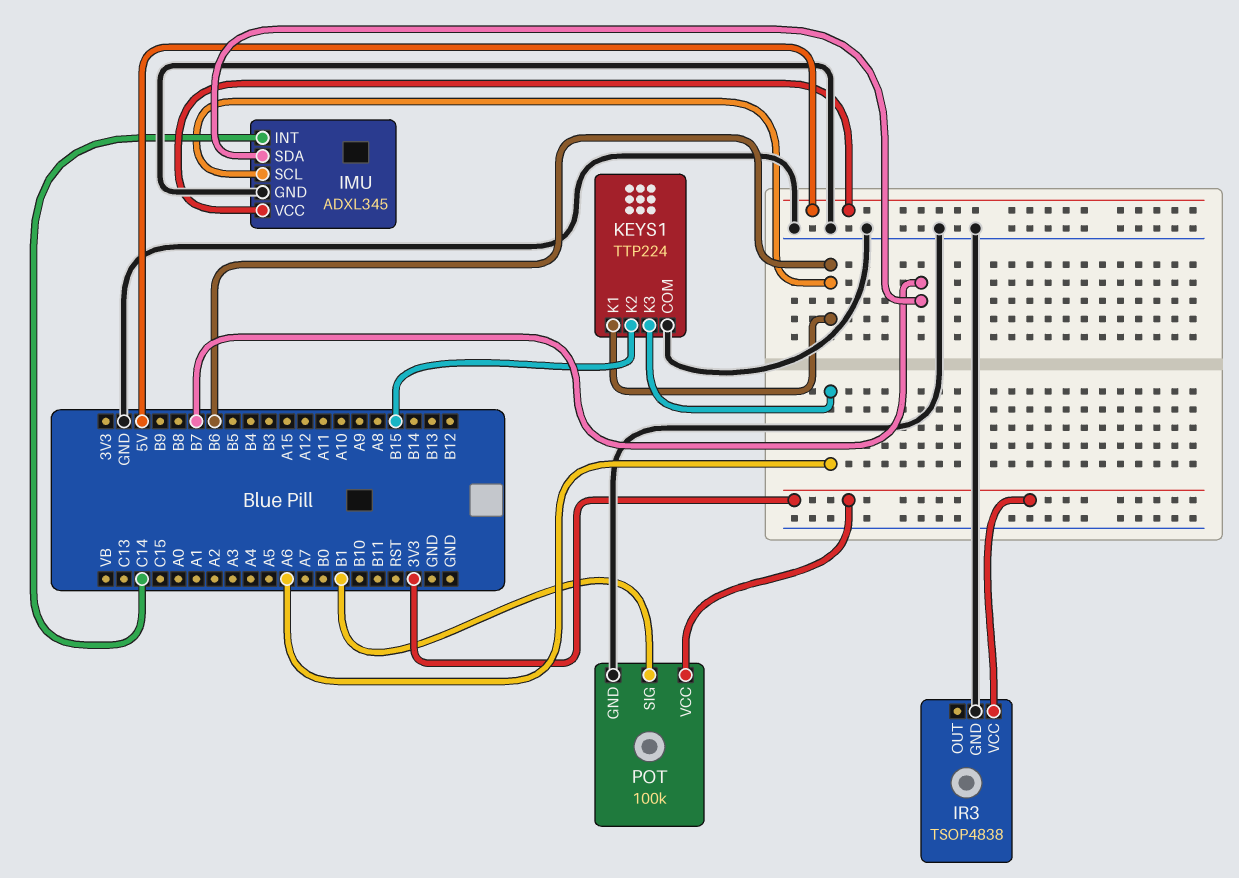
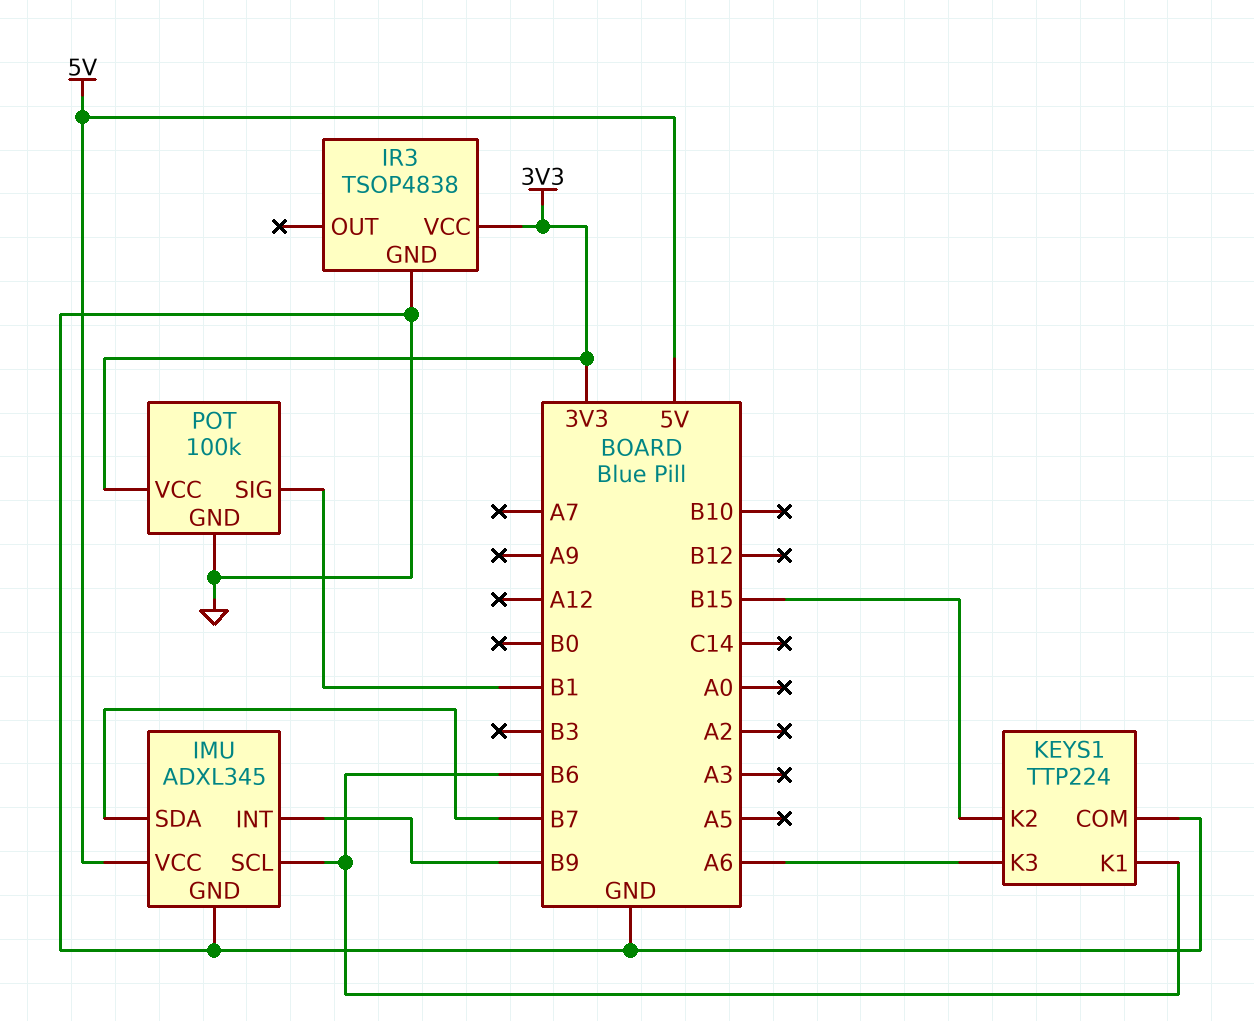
IMU pin INT: C14 -> B9

